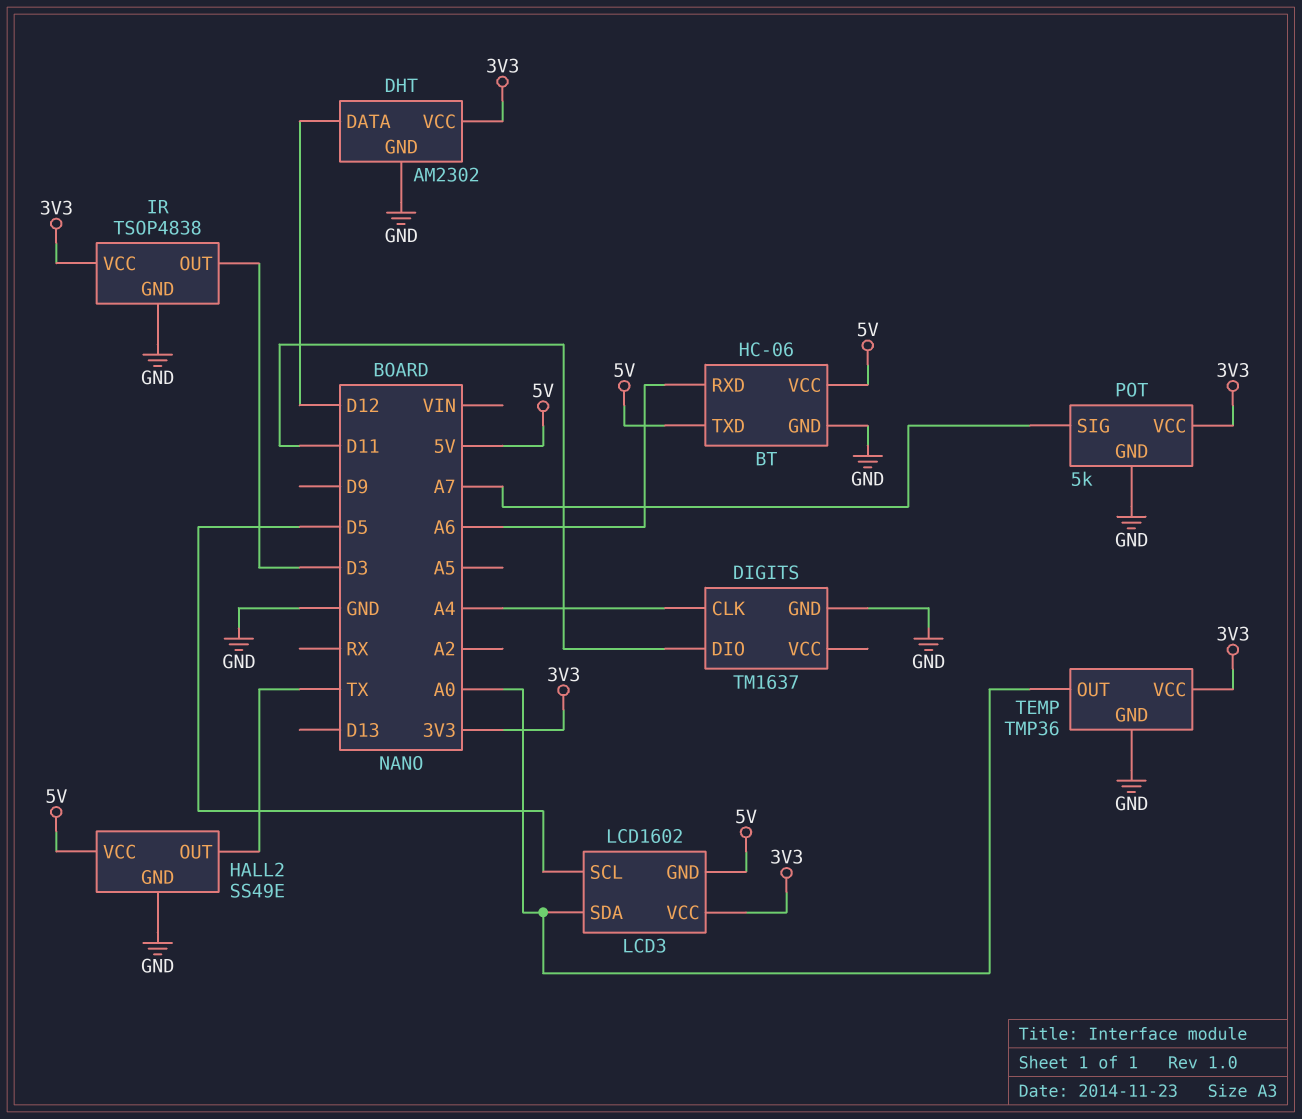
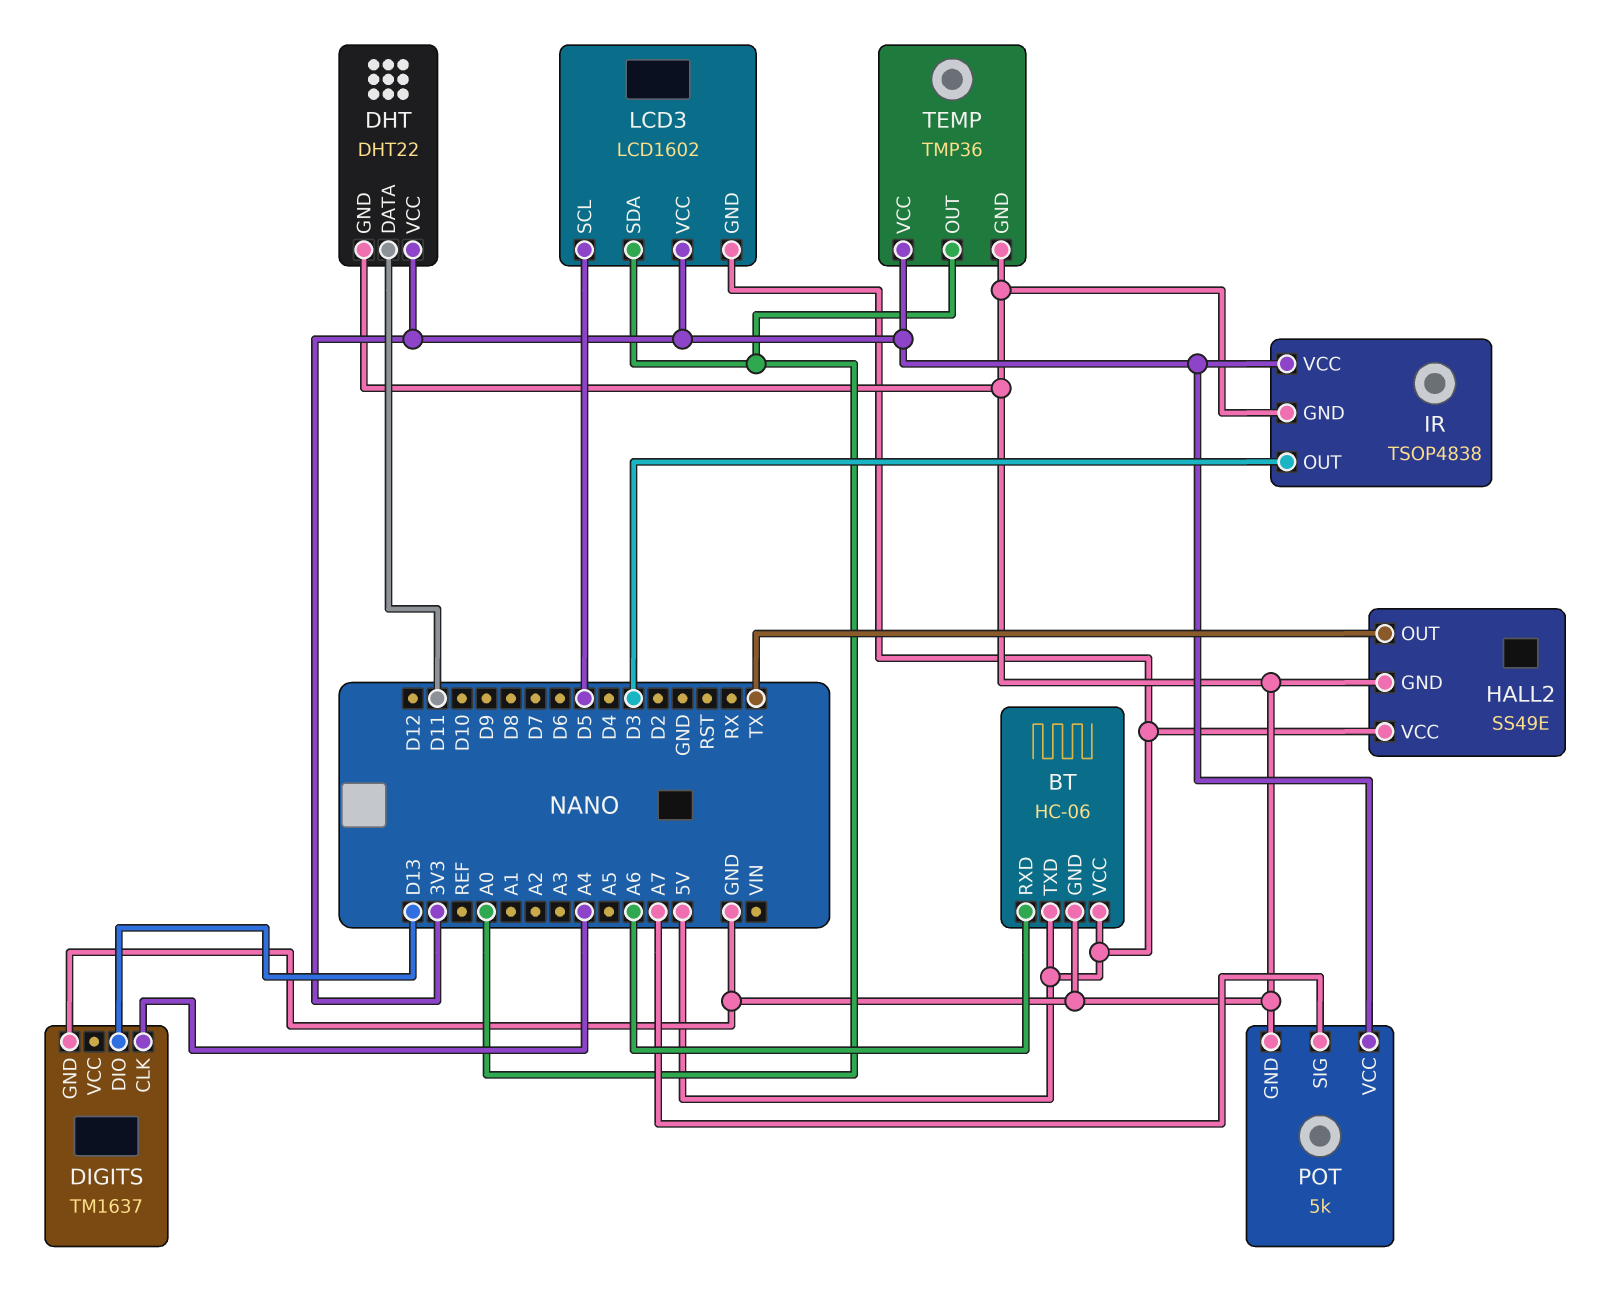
DHT: AM2302 -> DHT22
DHT pin DATA: D12 -> D11
DIGITS pin DIO: D11 -> D13

